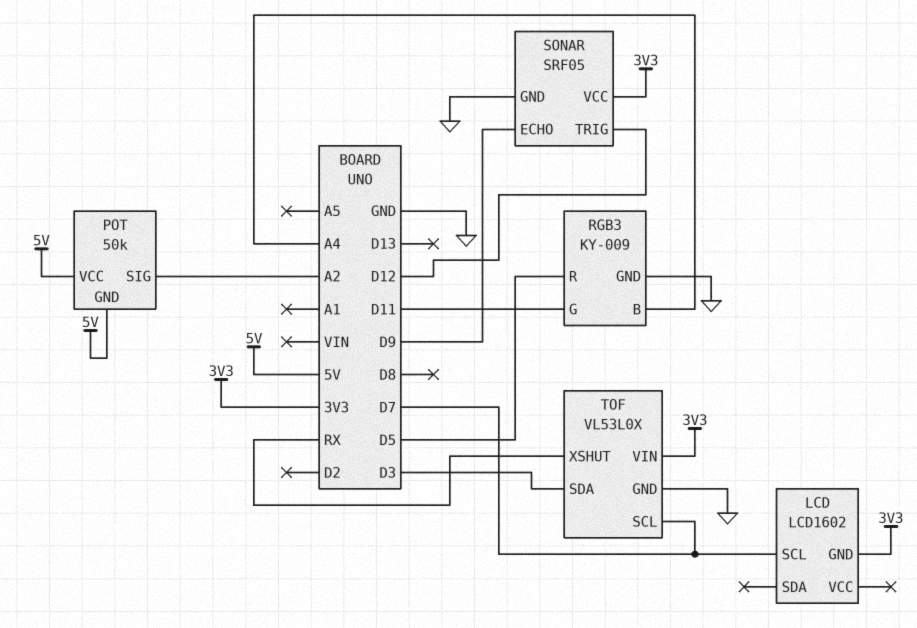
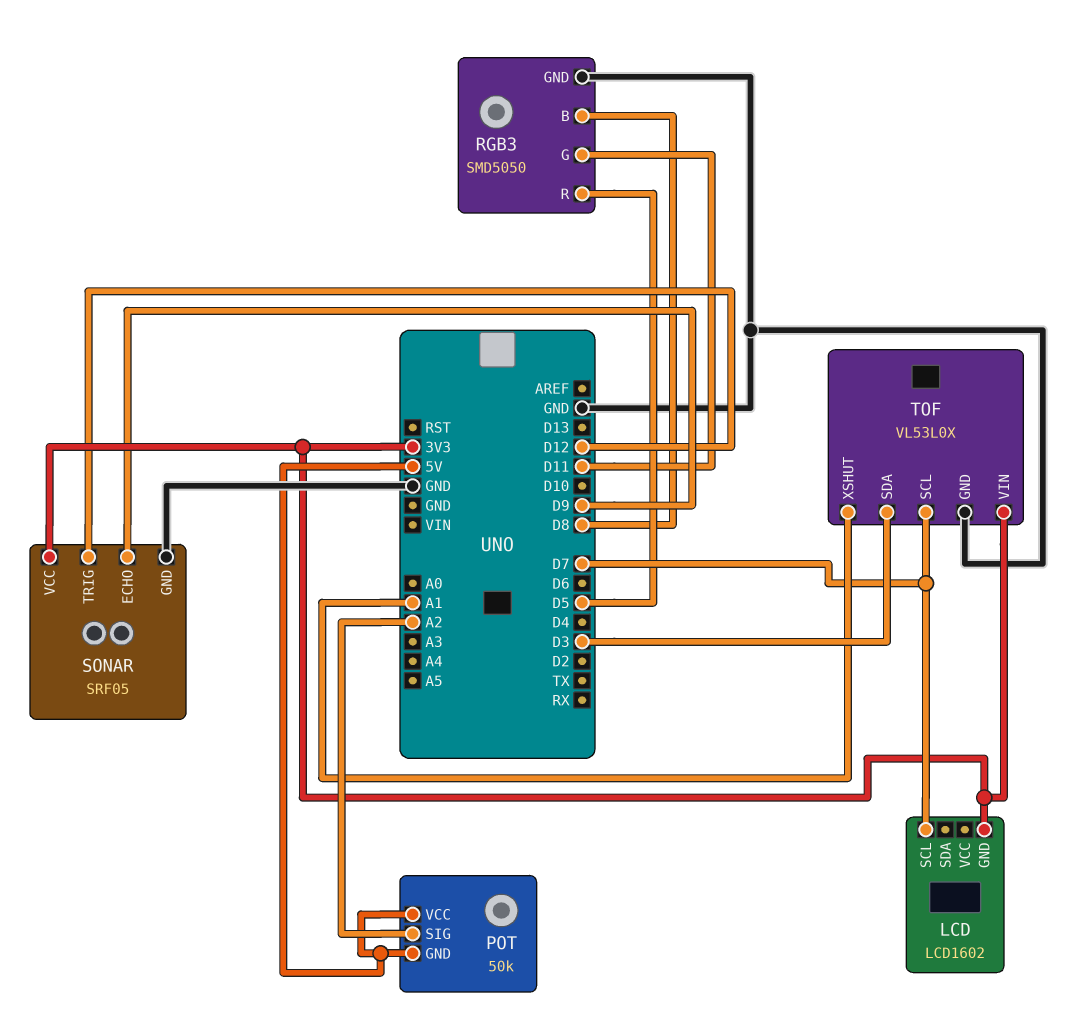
RGB3: KY-009 -> SMD5050
RGB3 pin B: A4 -> D8
TOF pin XSHUT: RX -> A1

